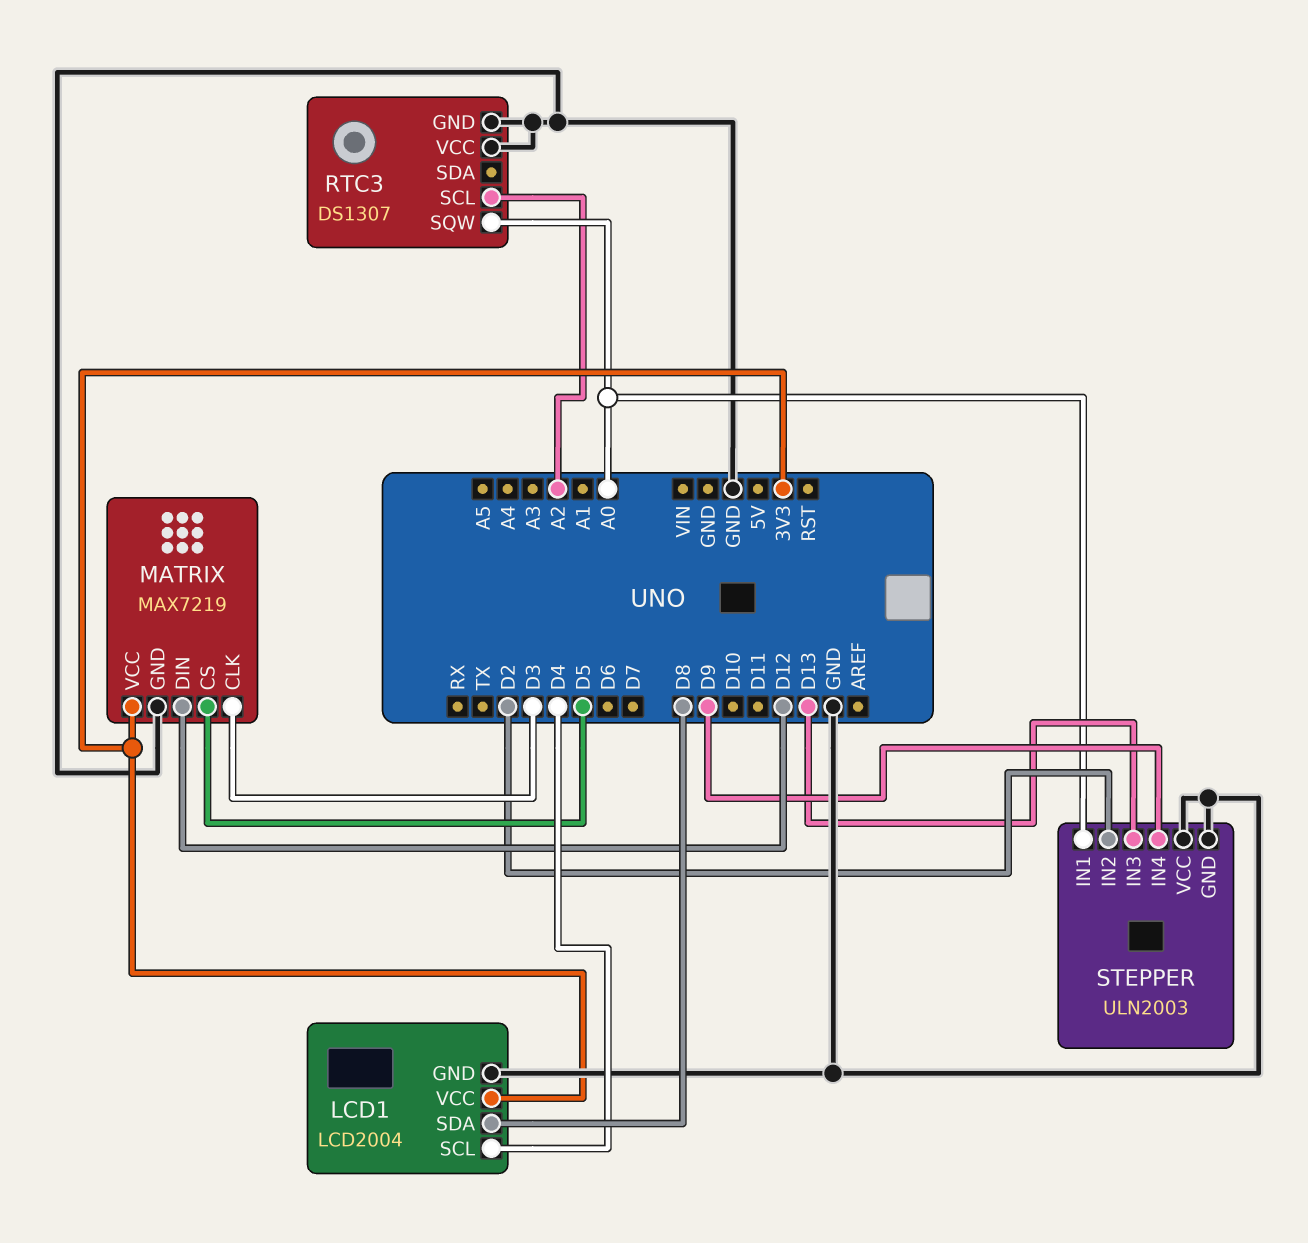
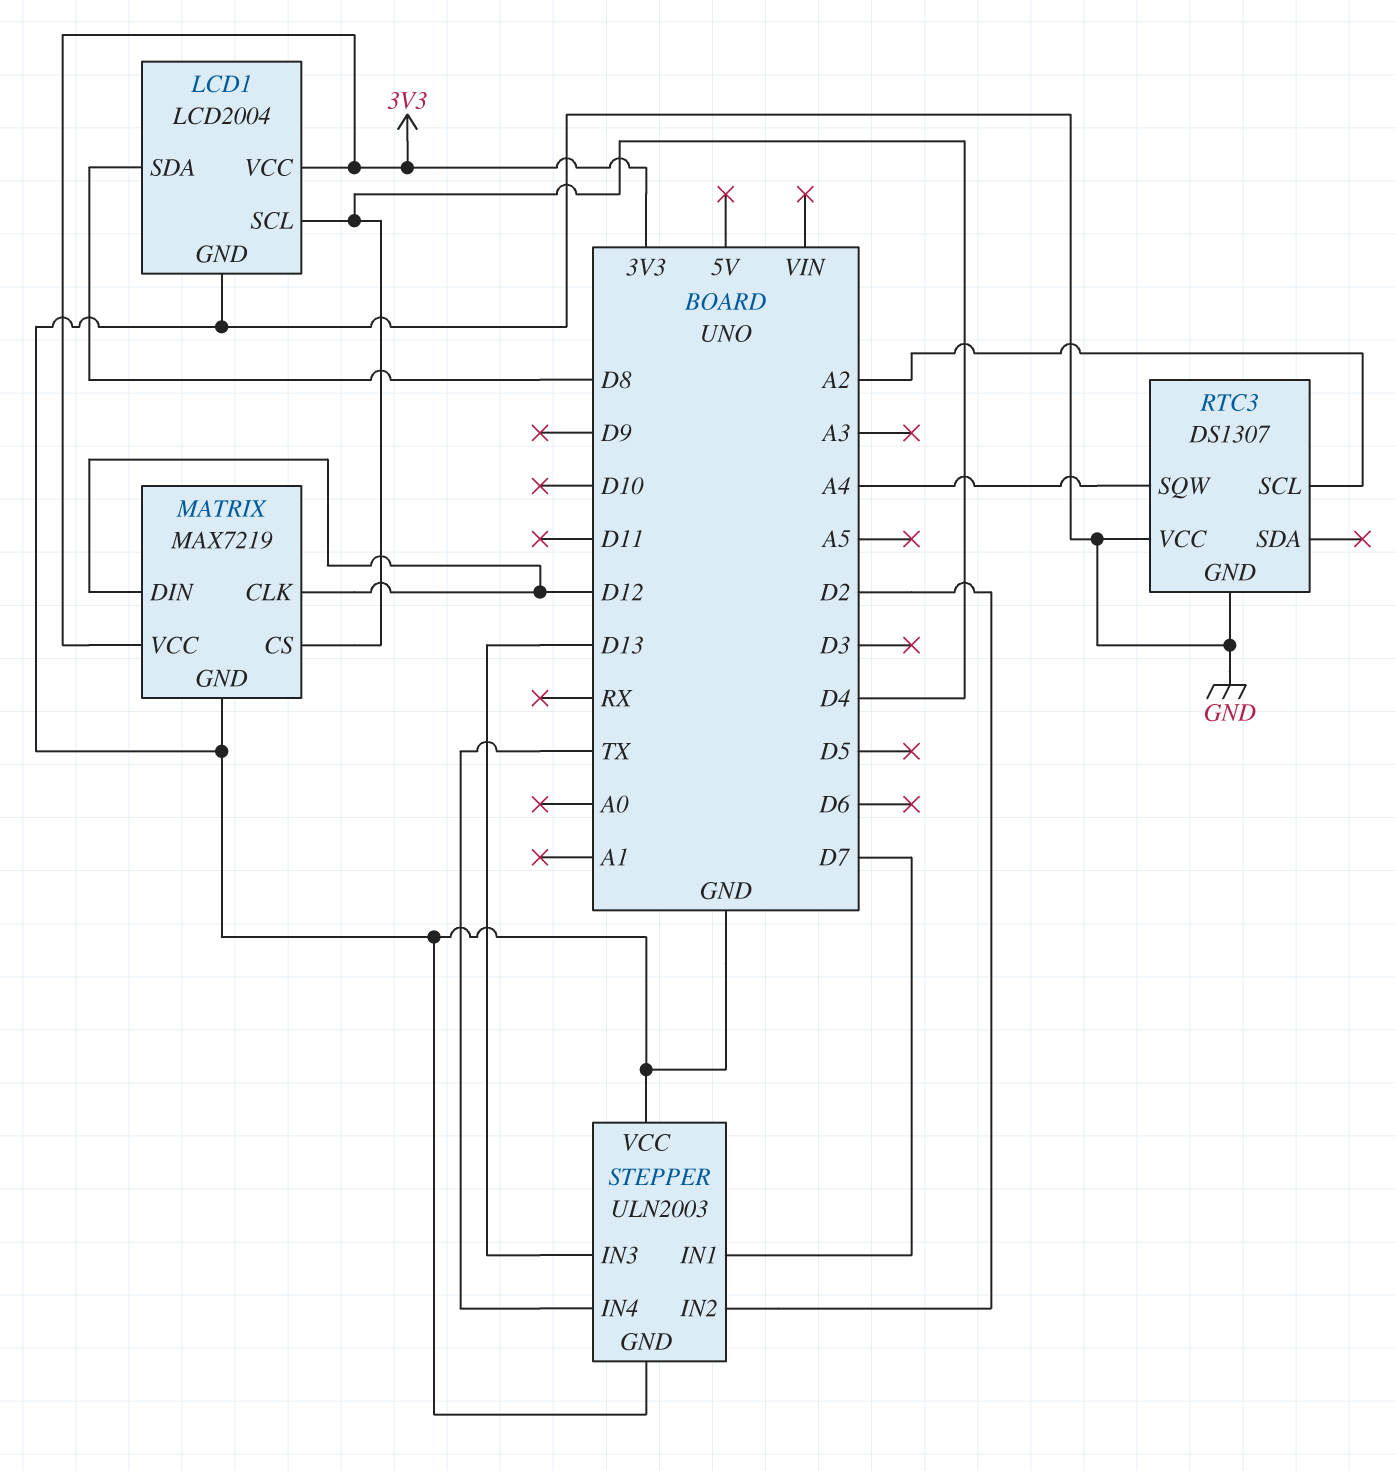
MATRIX pin CLK: D3 -> D12
MATRIX pin CS: D5 -> D4
RTC3 pin SQW: A0 -> A4
STEPPER pin IN1: A0 -> D7
STEPPER pin IN4: D9 -> TX

